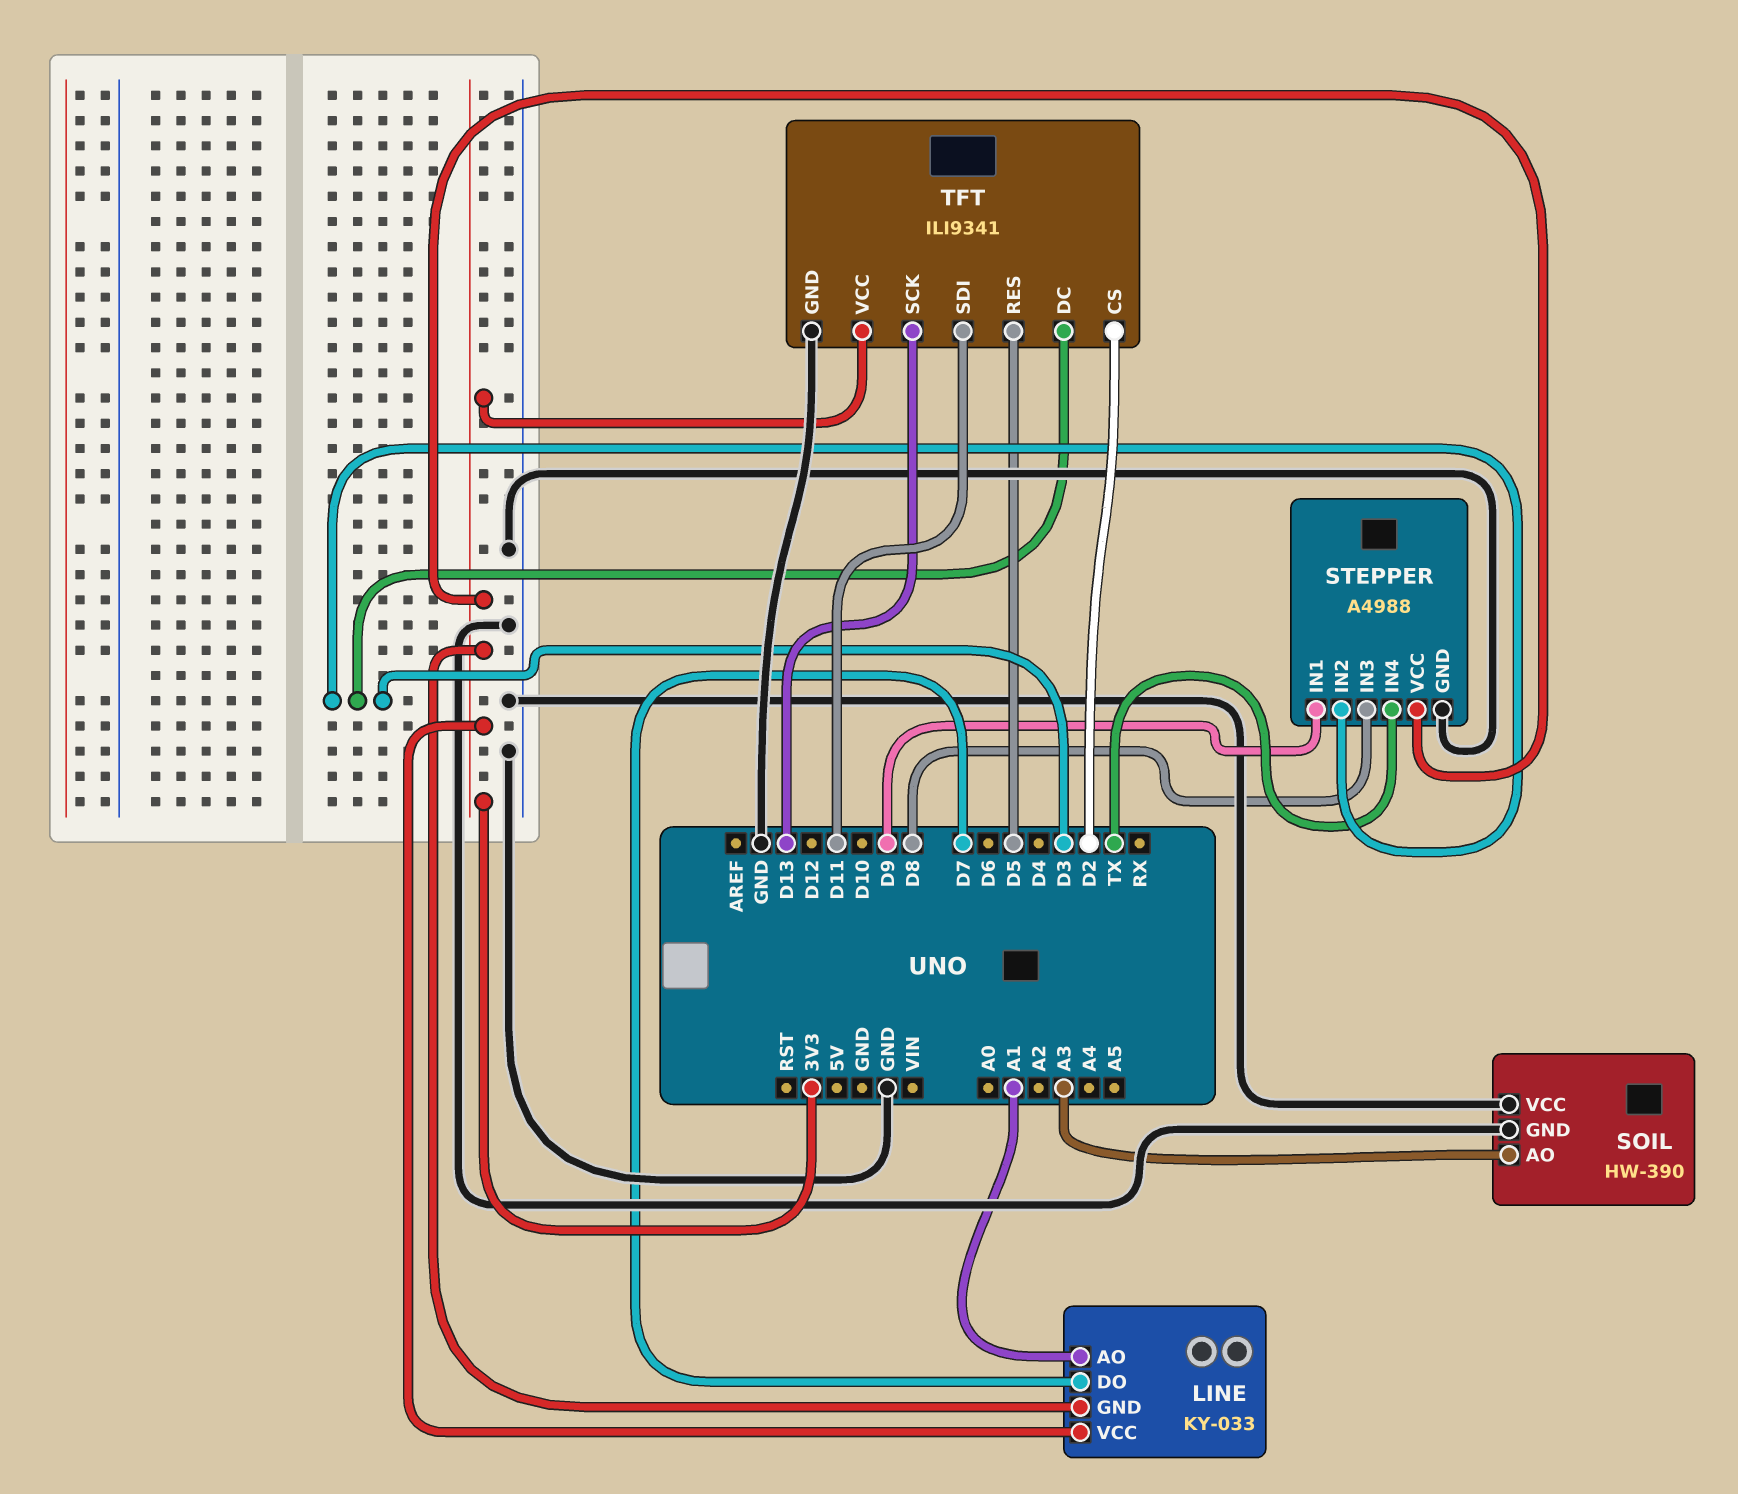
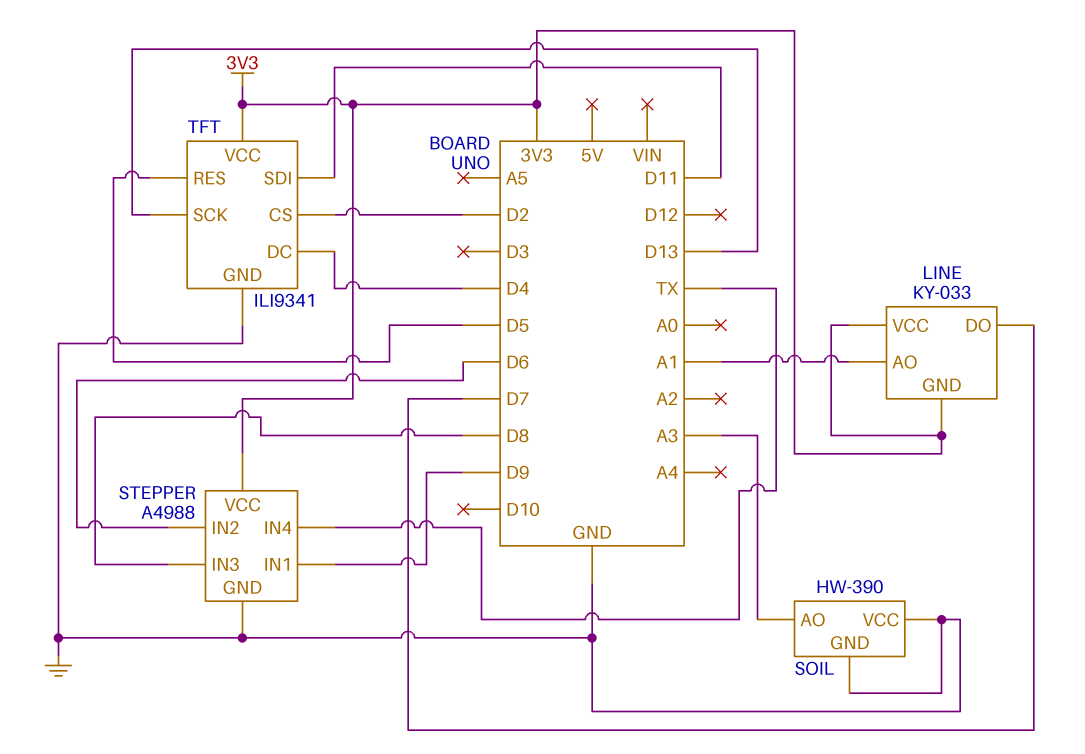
STEPPER pin IN2: D3 -> D6
TFT pin DC: D3 -> D4

